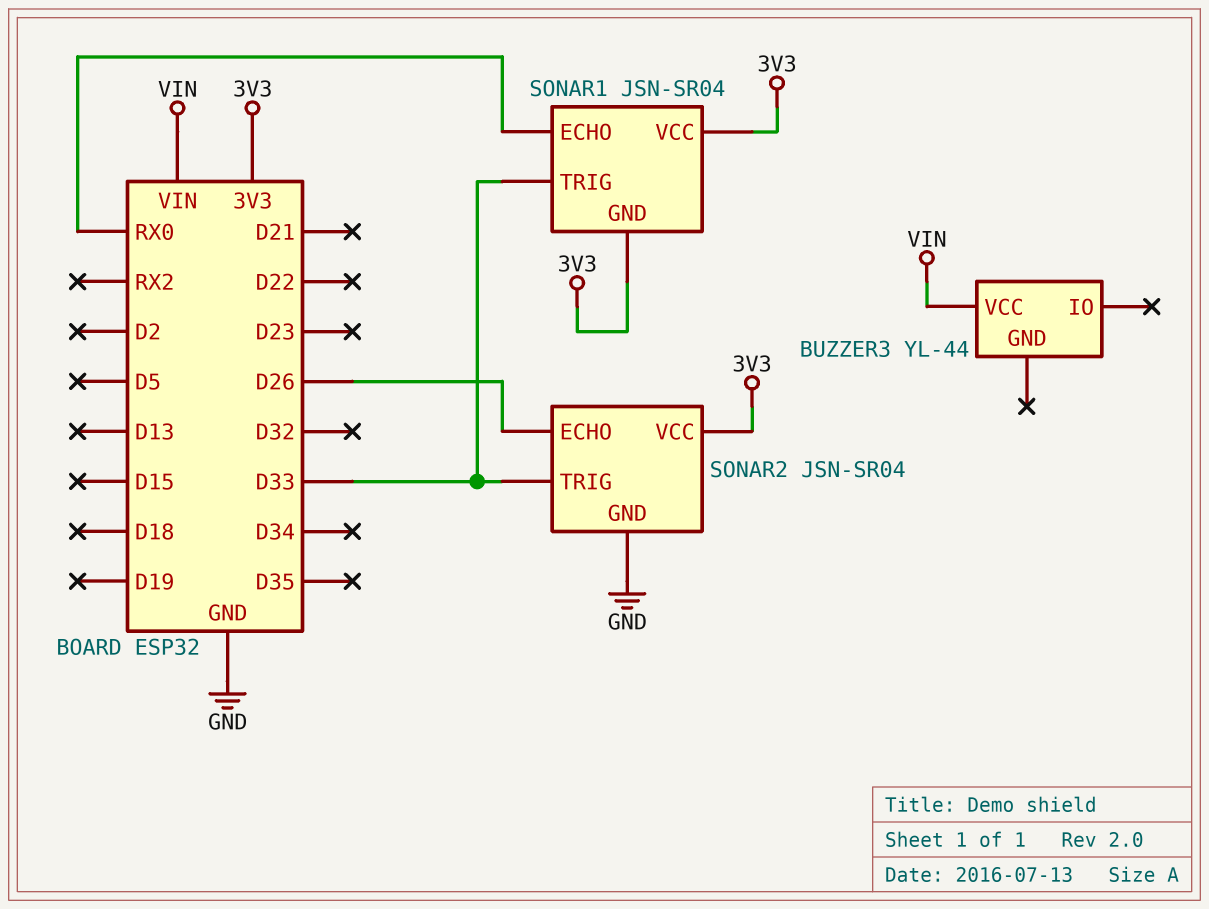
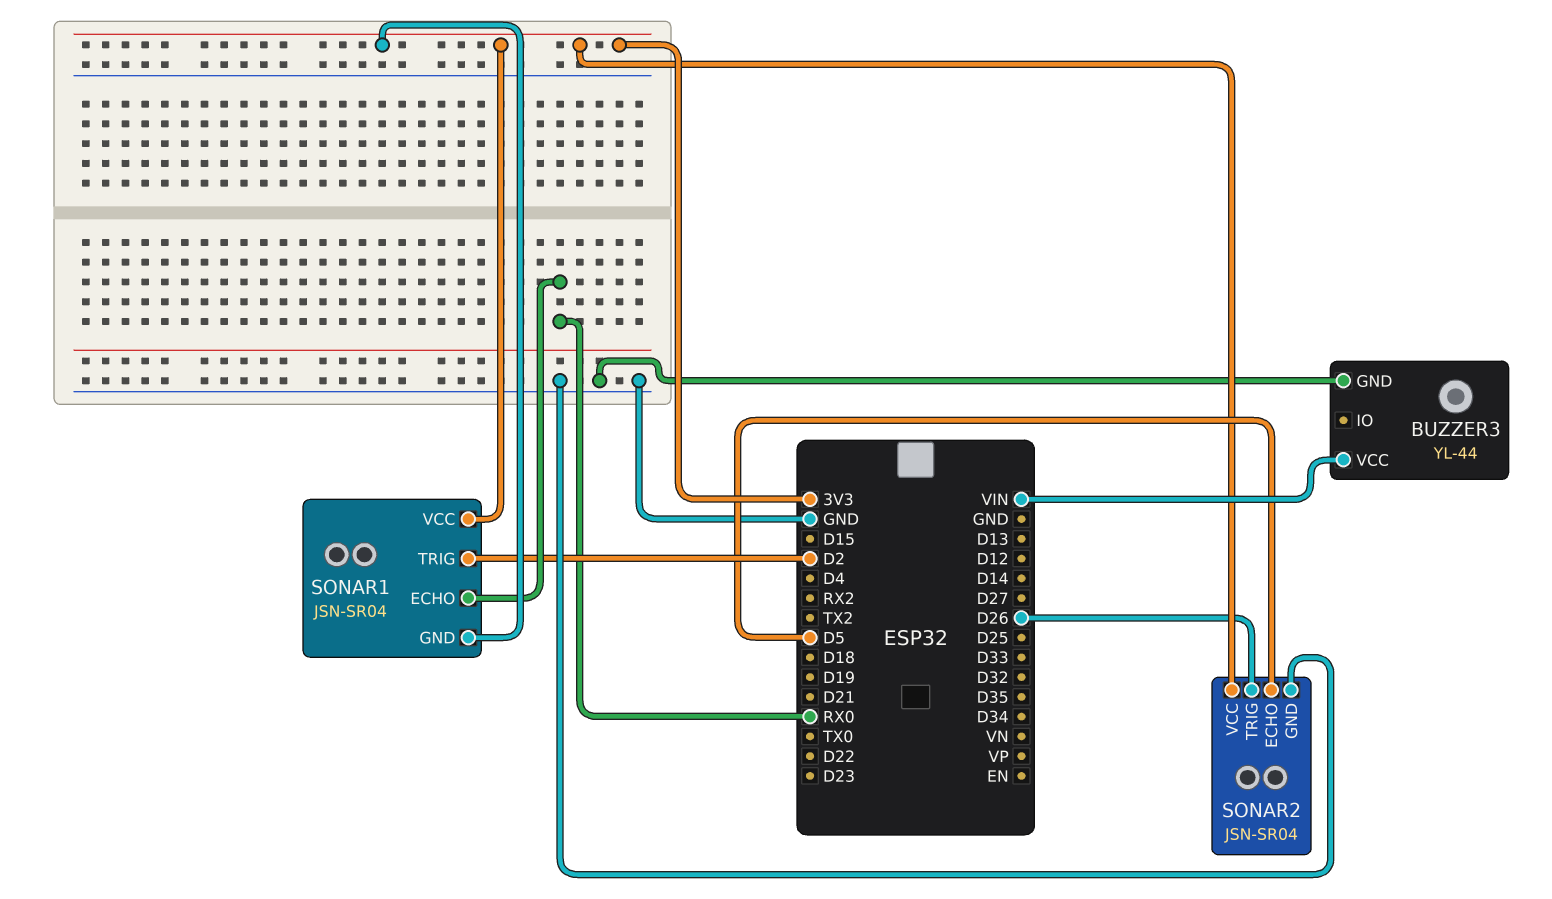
BUZZER3 pin GND: none -> GND
SONAR1 pin TRIG: D33 -> D2
SONAR2 pin ECHO: D26 -> D5
SONAR2 pin TRIG: D33 -> D26

